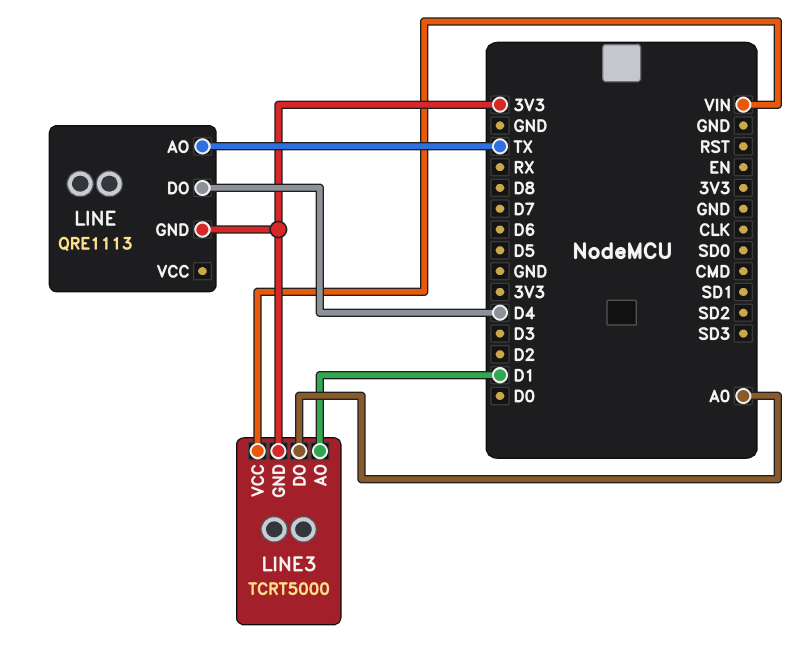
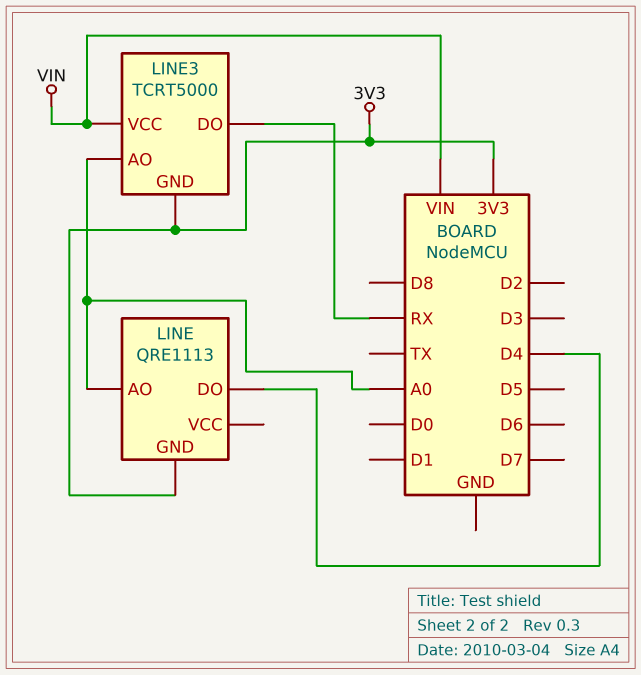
LINE pin AO: TX -> A0
LINE3 pin AO: D1 -> A0
LINE3 pin DO: A0 -> RX

